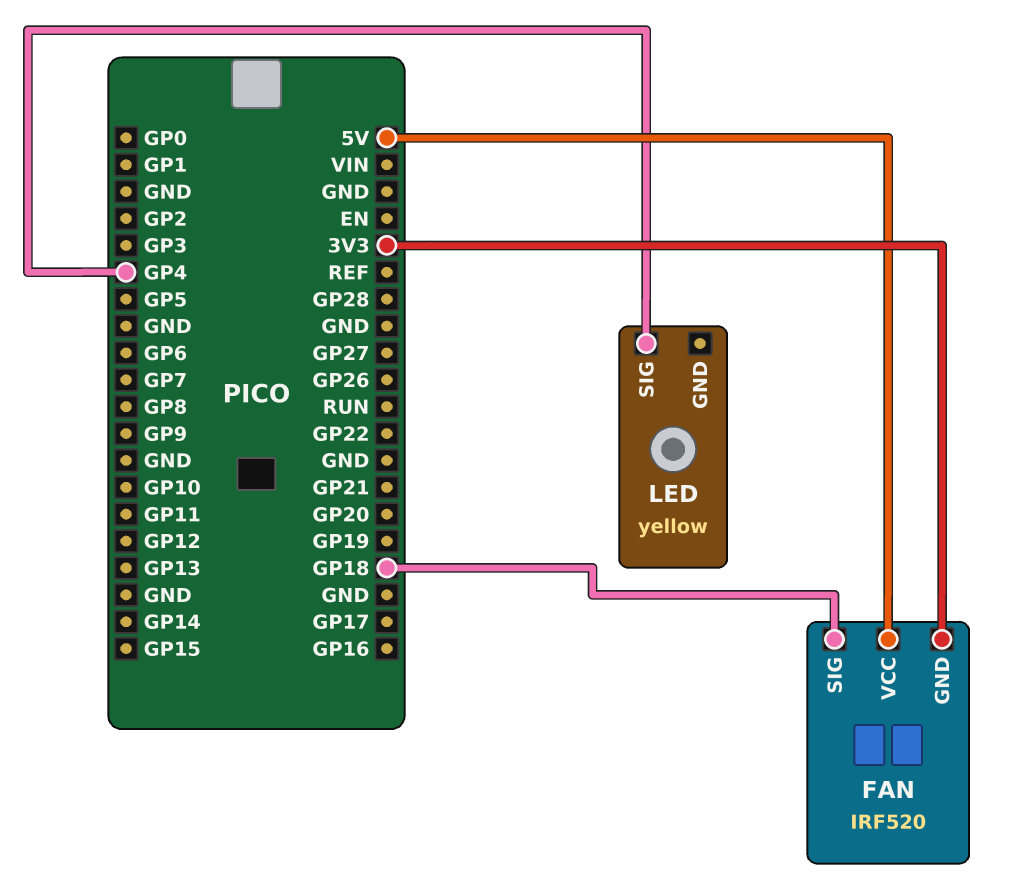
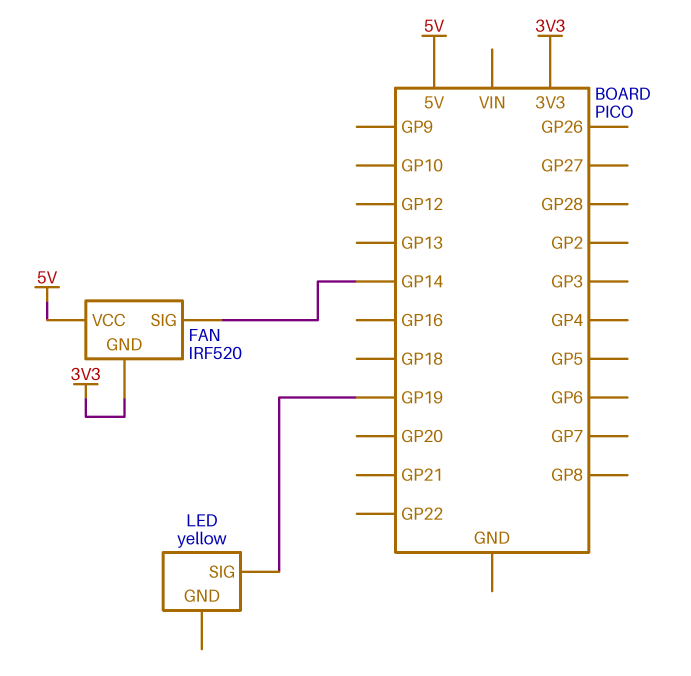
FAN pin SIG: GP18 -> GP14
LED pin SIG: GP4 -> GP19

